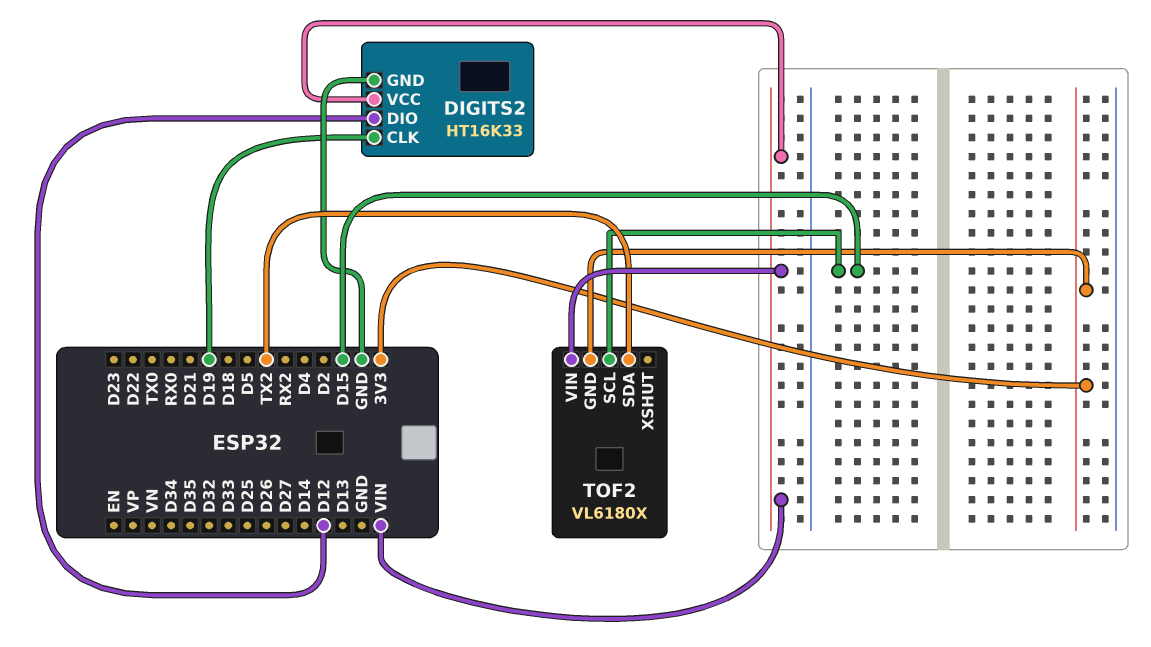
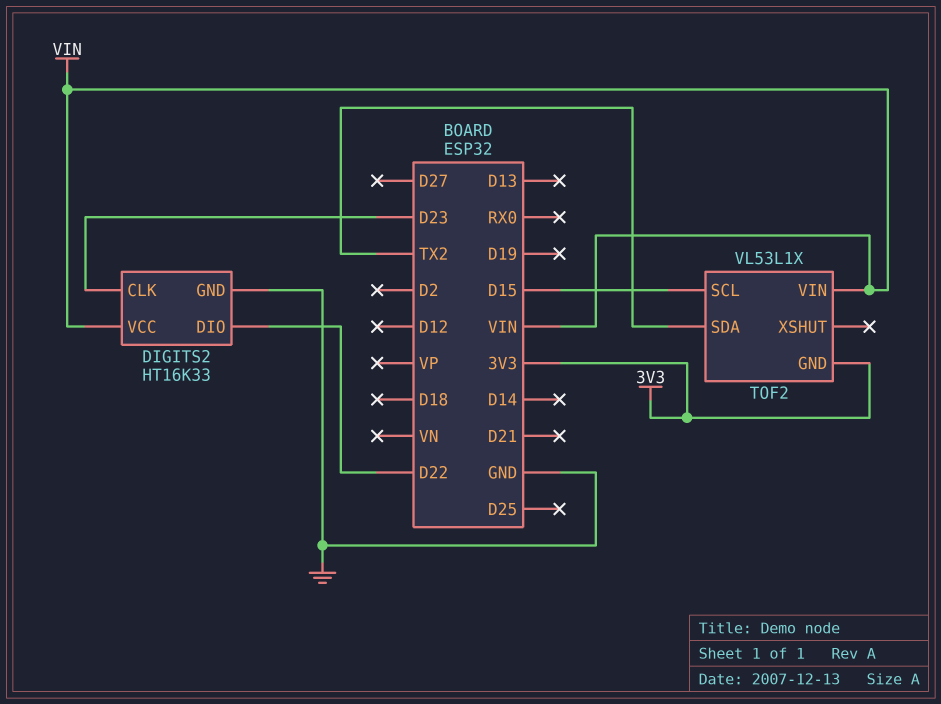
DIGITS2 pin CLK: D19 -> D23
DIGITS2 pin DIO: D12 -> D22
TOF2: VL6180X -> VL53L1X

